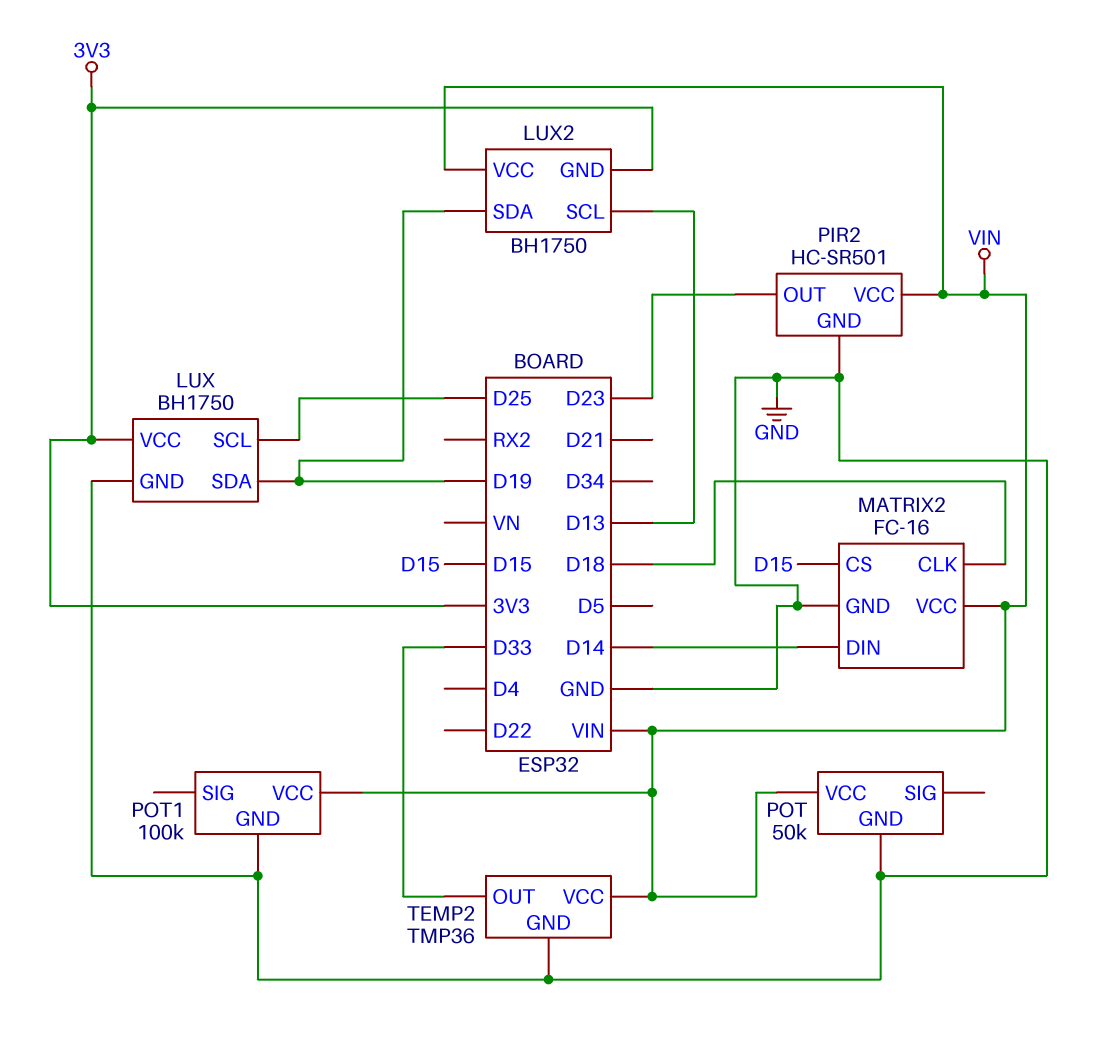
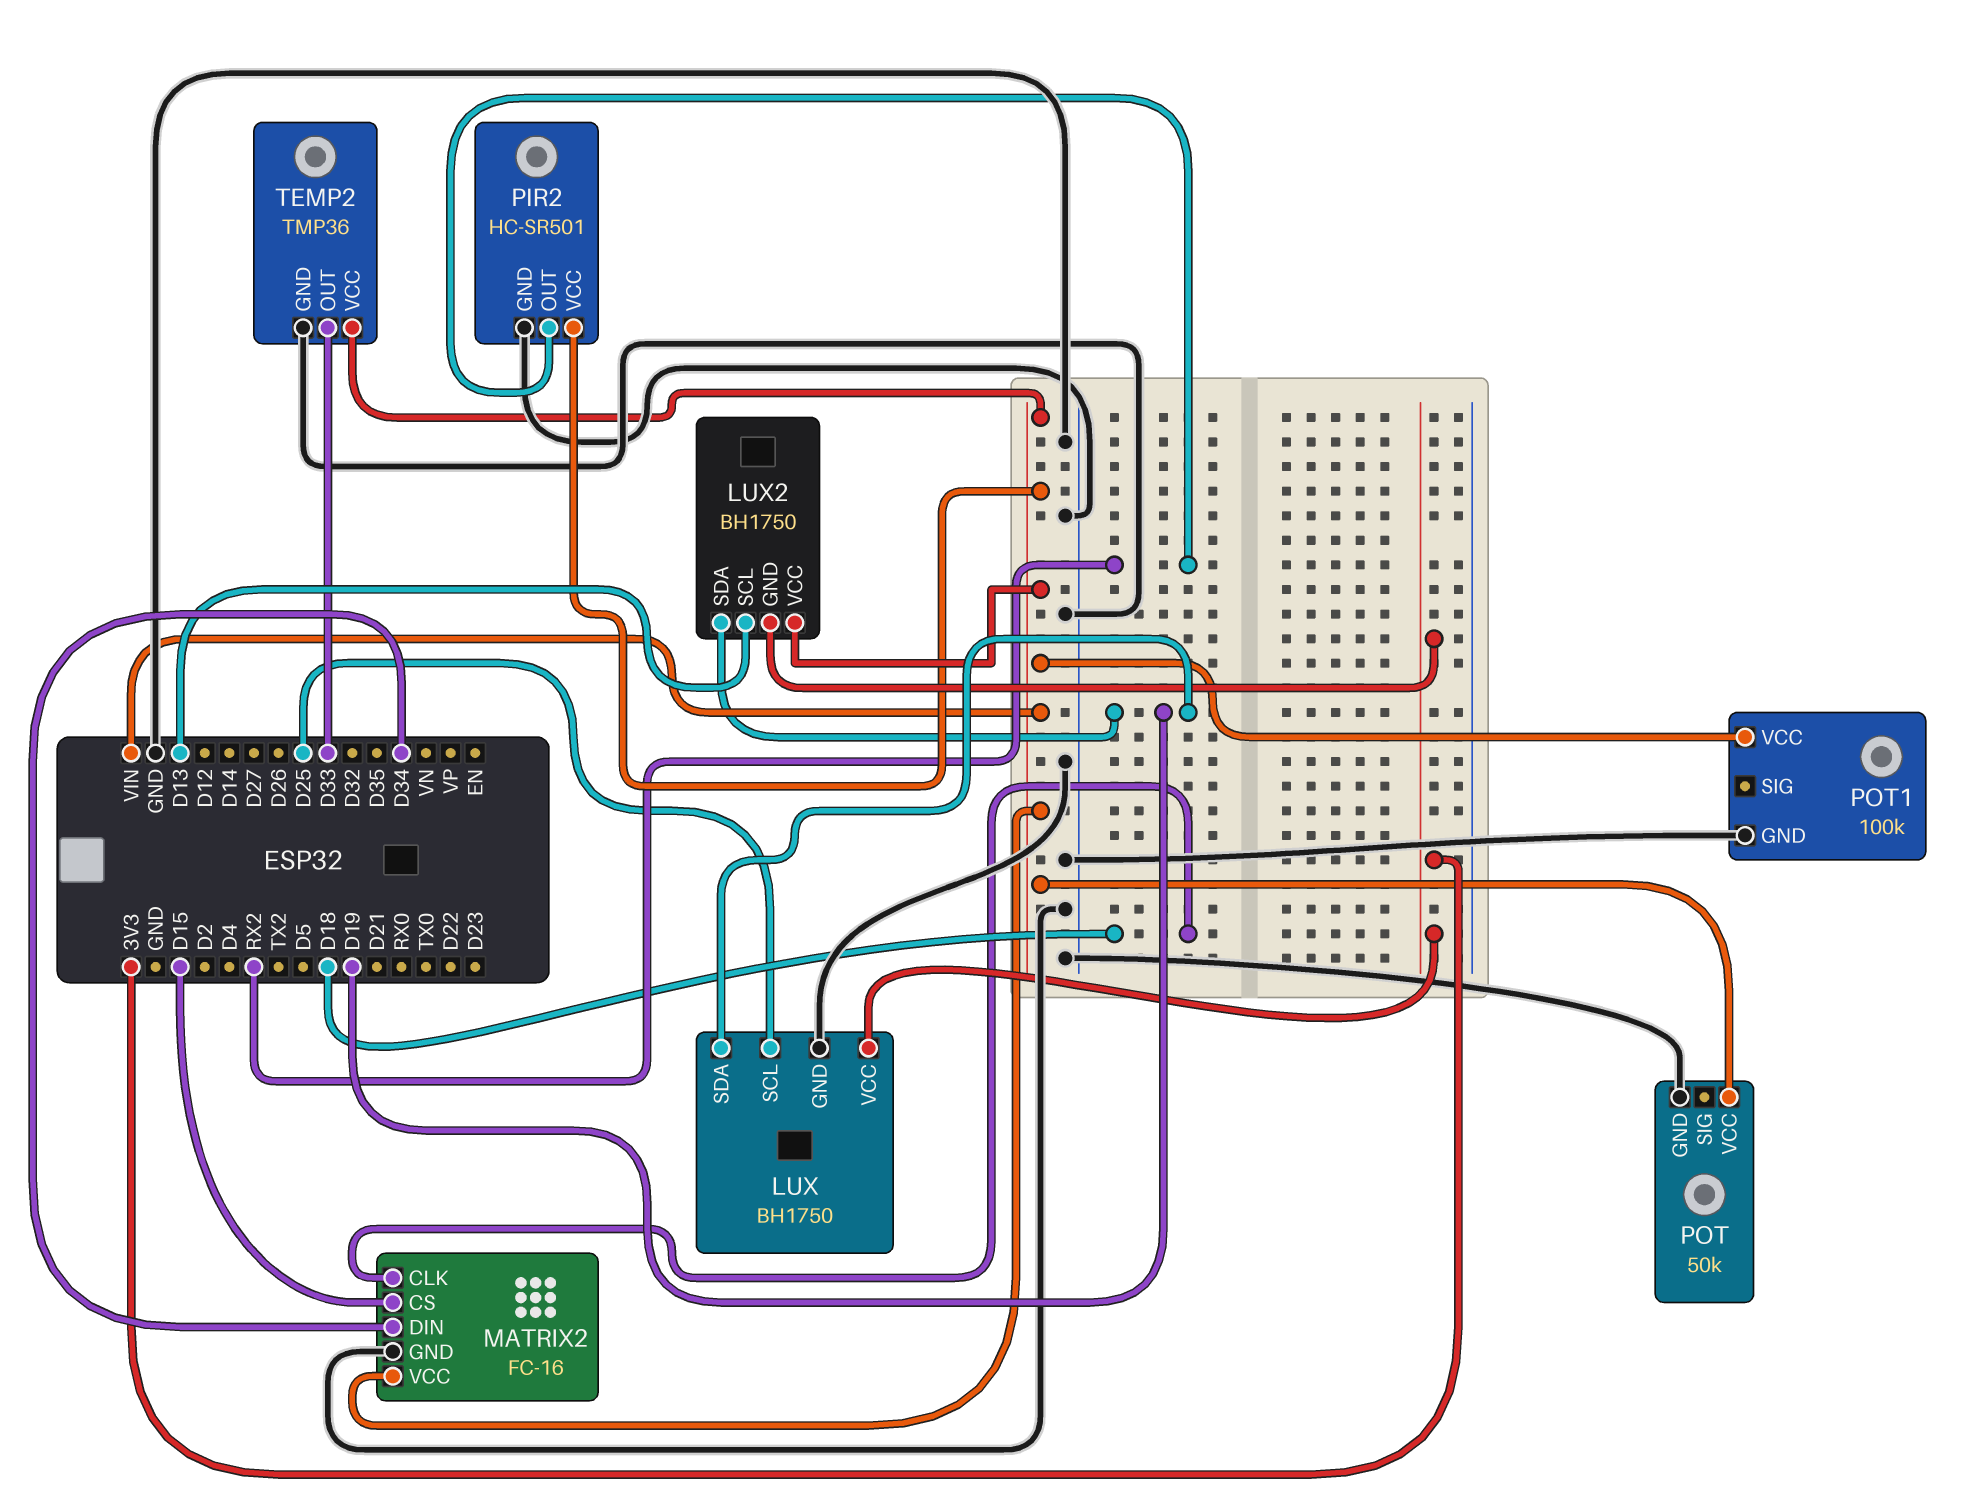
MATRIX2 pin DIN: D14 -> D34
PIR2 pin OUT: D23 -> RX2

